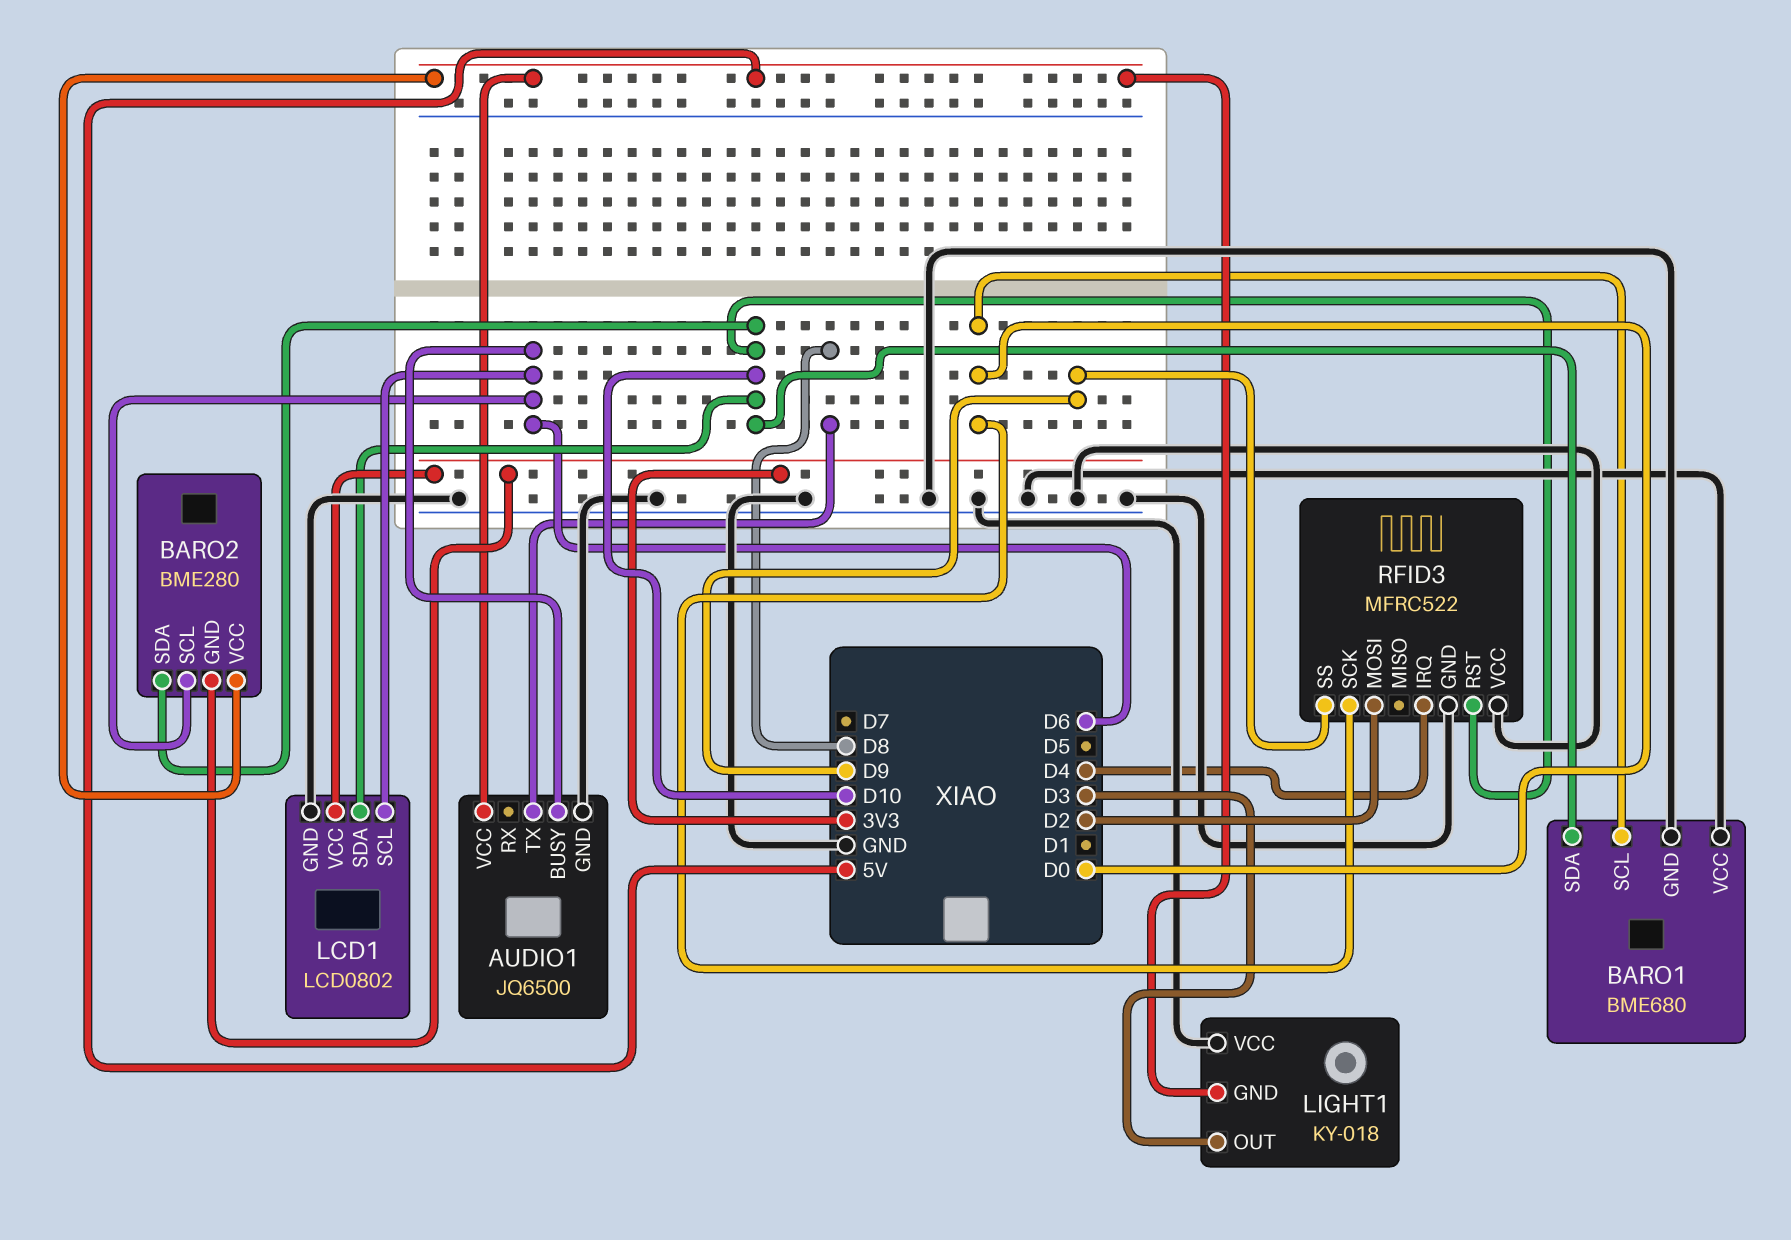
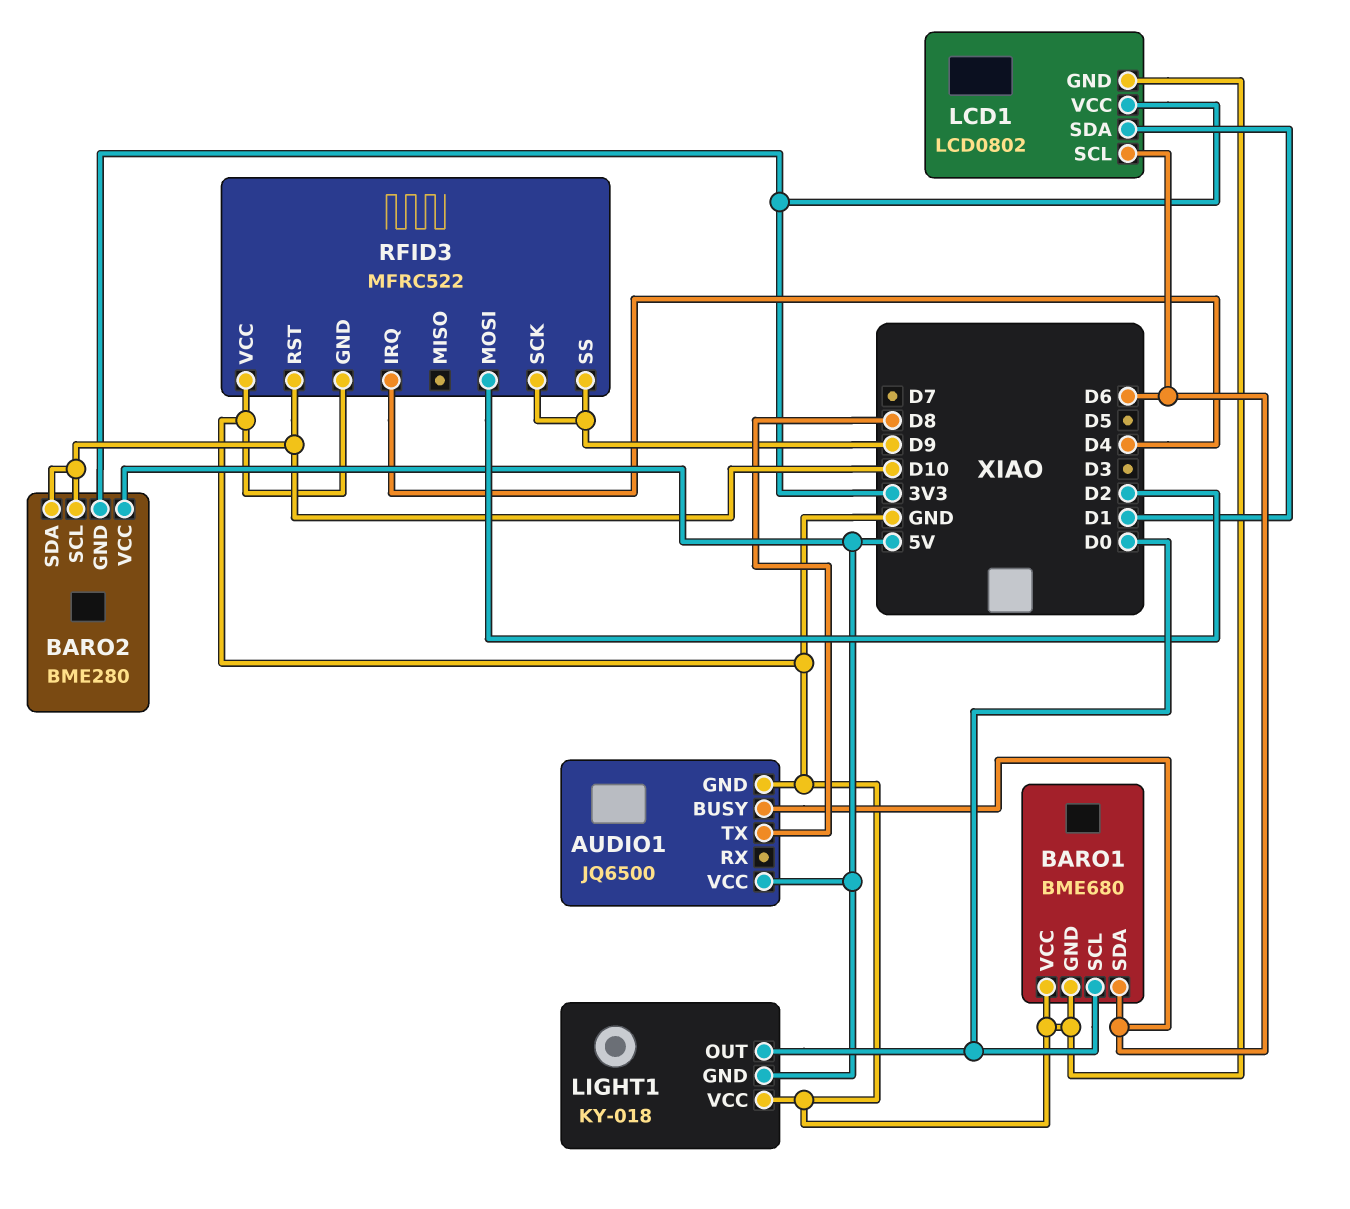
BARO1 pin SDA: D10 -> D6
BARO2 pin SCL: D6 -> D10
LCD1 pin SDA: D10 -> D1
LIGHT1 pin OUT: D3 -> D0
RFID3 pin SCK: D0 -> D9

